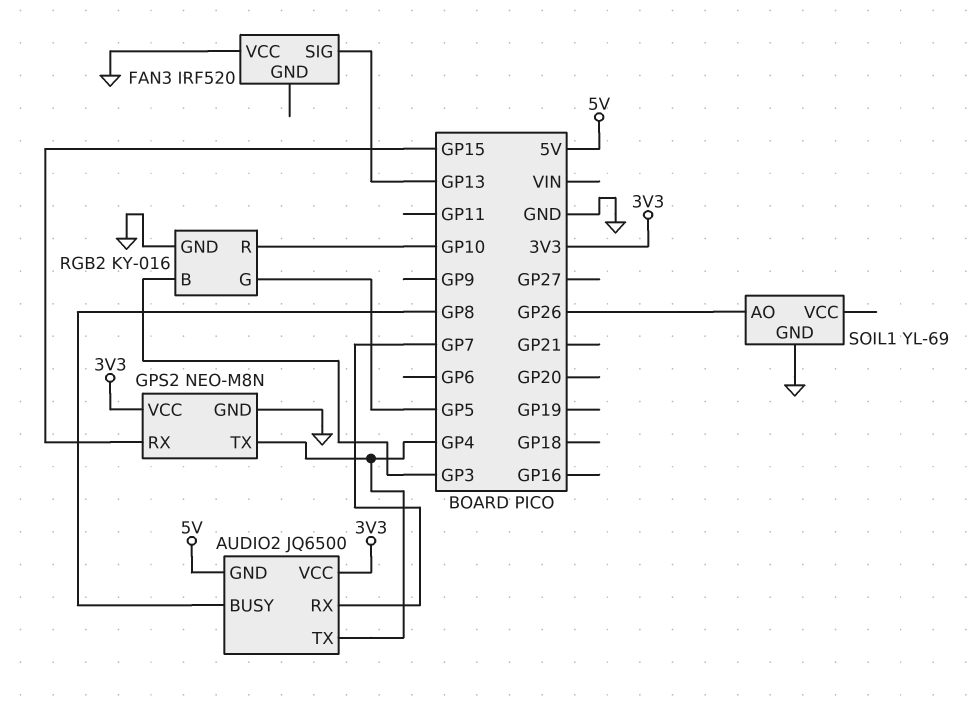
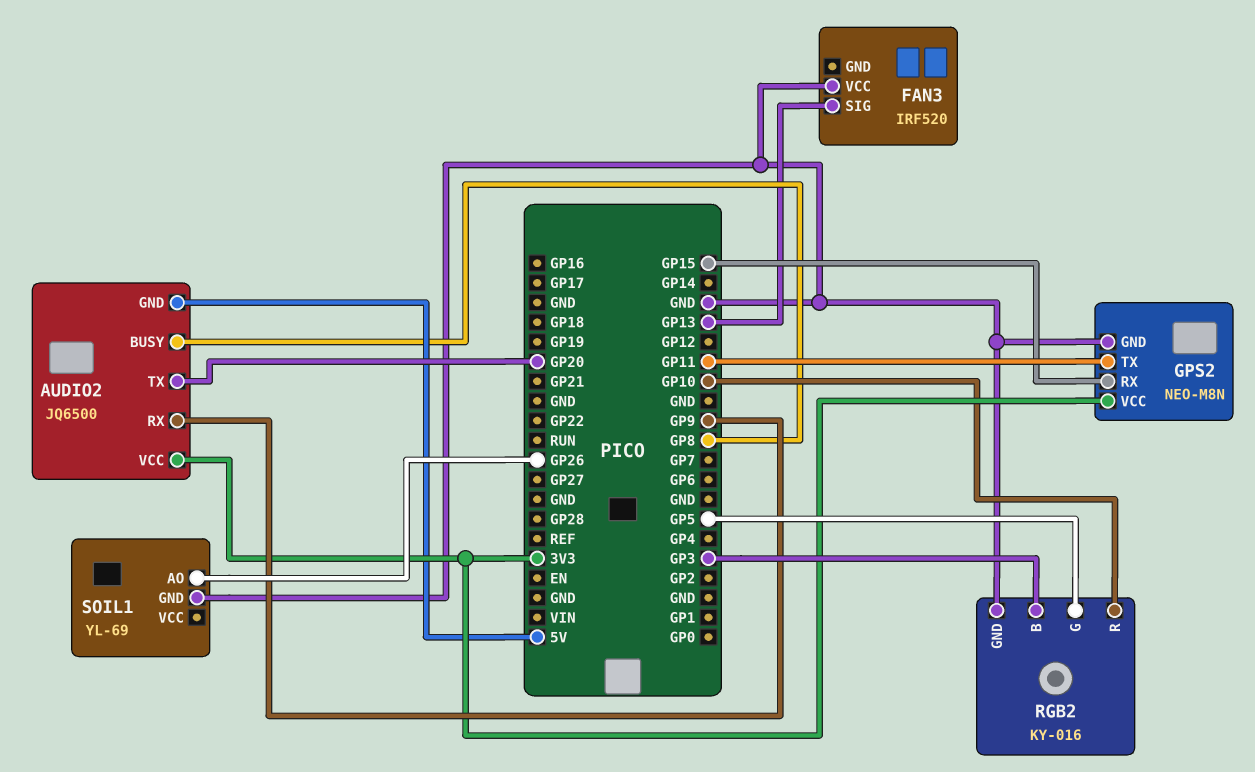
AUDIO2 pin RX: GP7 -> GP9
AUDIO2 pin TX: GP4 -> GP20
GPS2 pin TX: GP4 -> GP11

